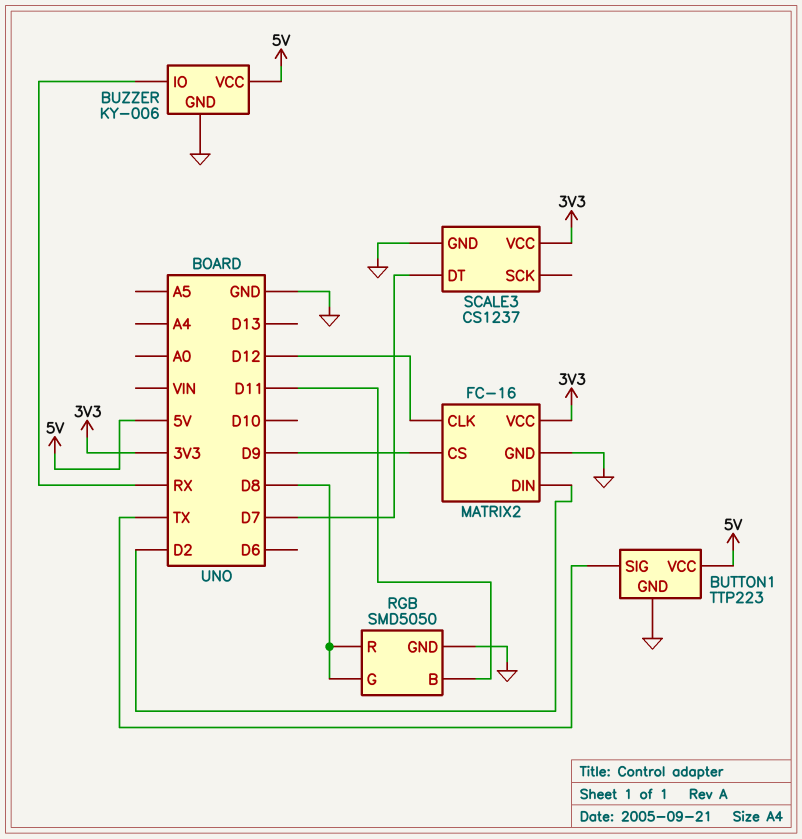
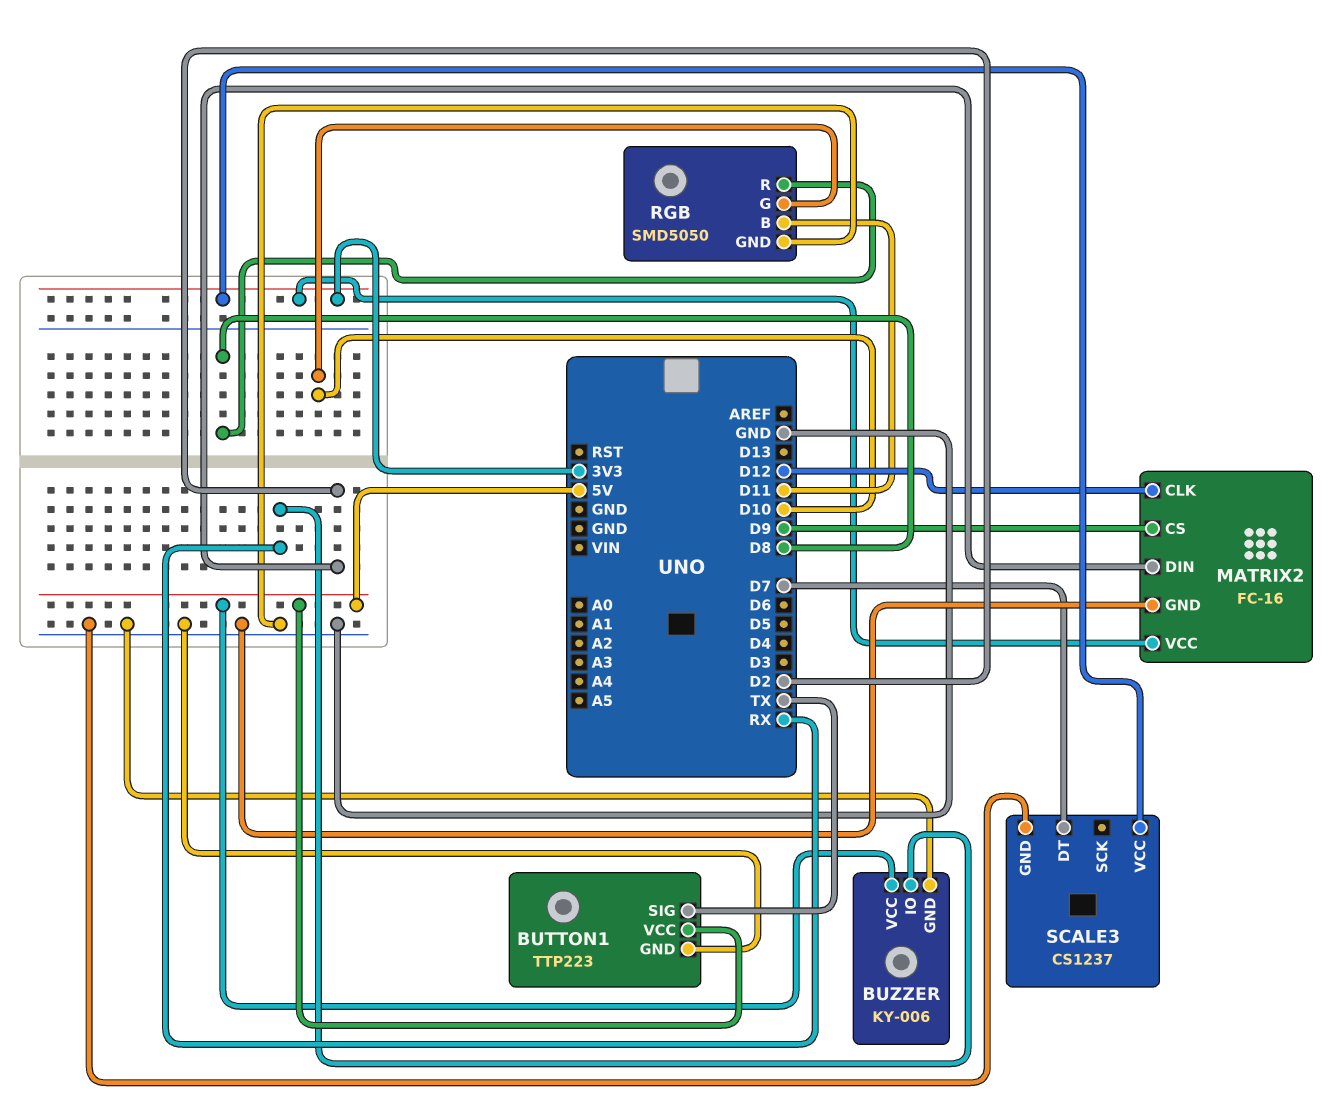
RGB pin G: D8 -> D10

